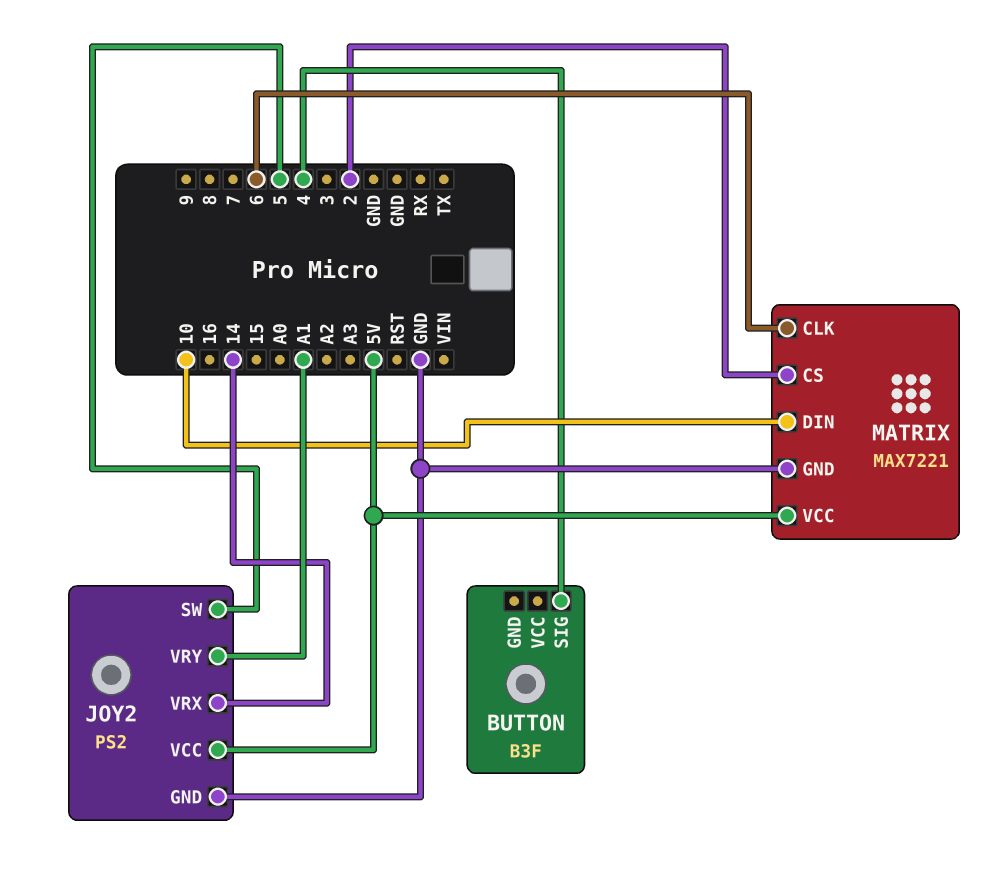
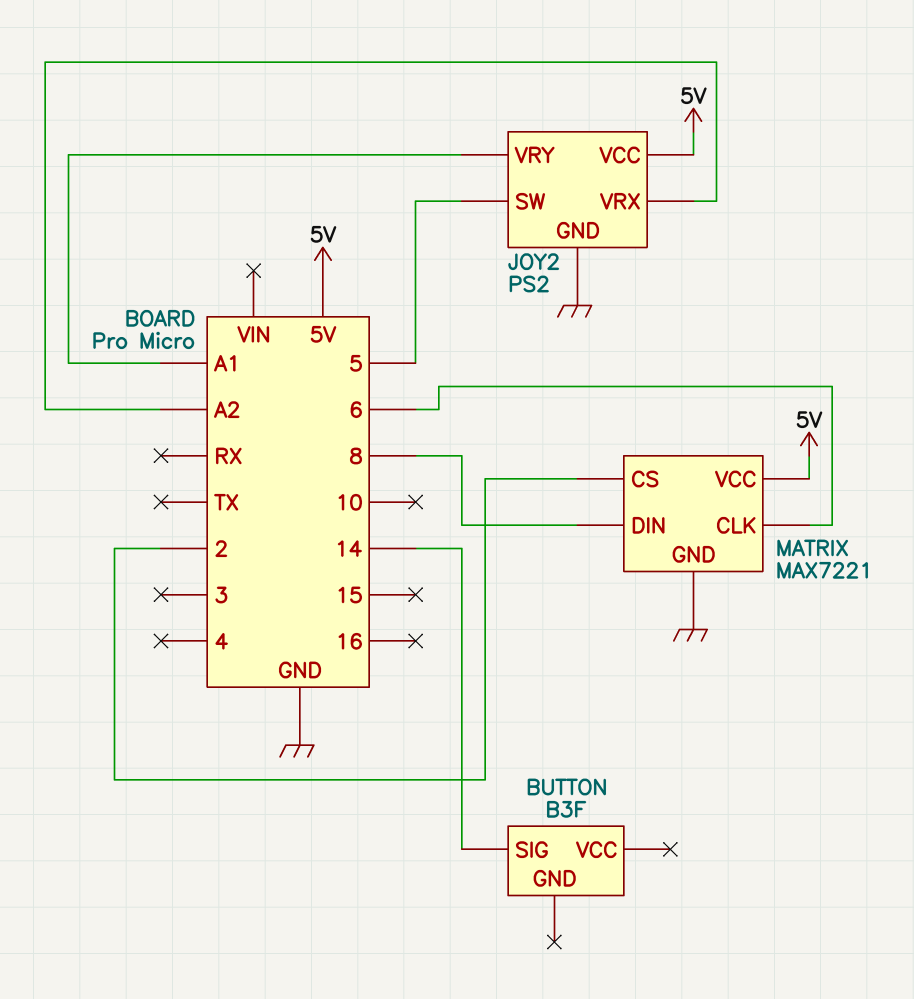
BUTTON pin SIG: 4 -> 14
JOY2 pin VRX: 14 -> A2
MATRIX pin DIN: 10 -> 8

